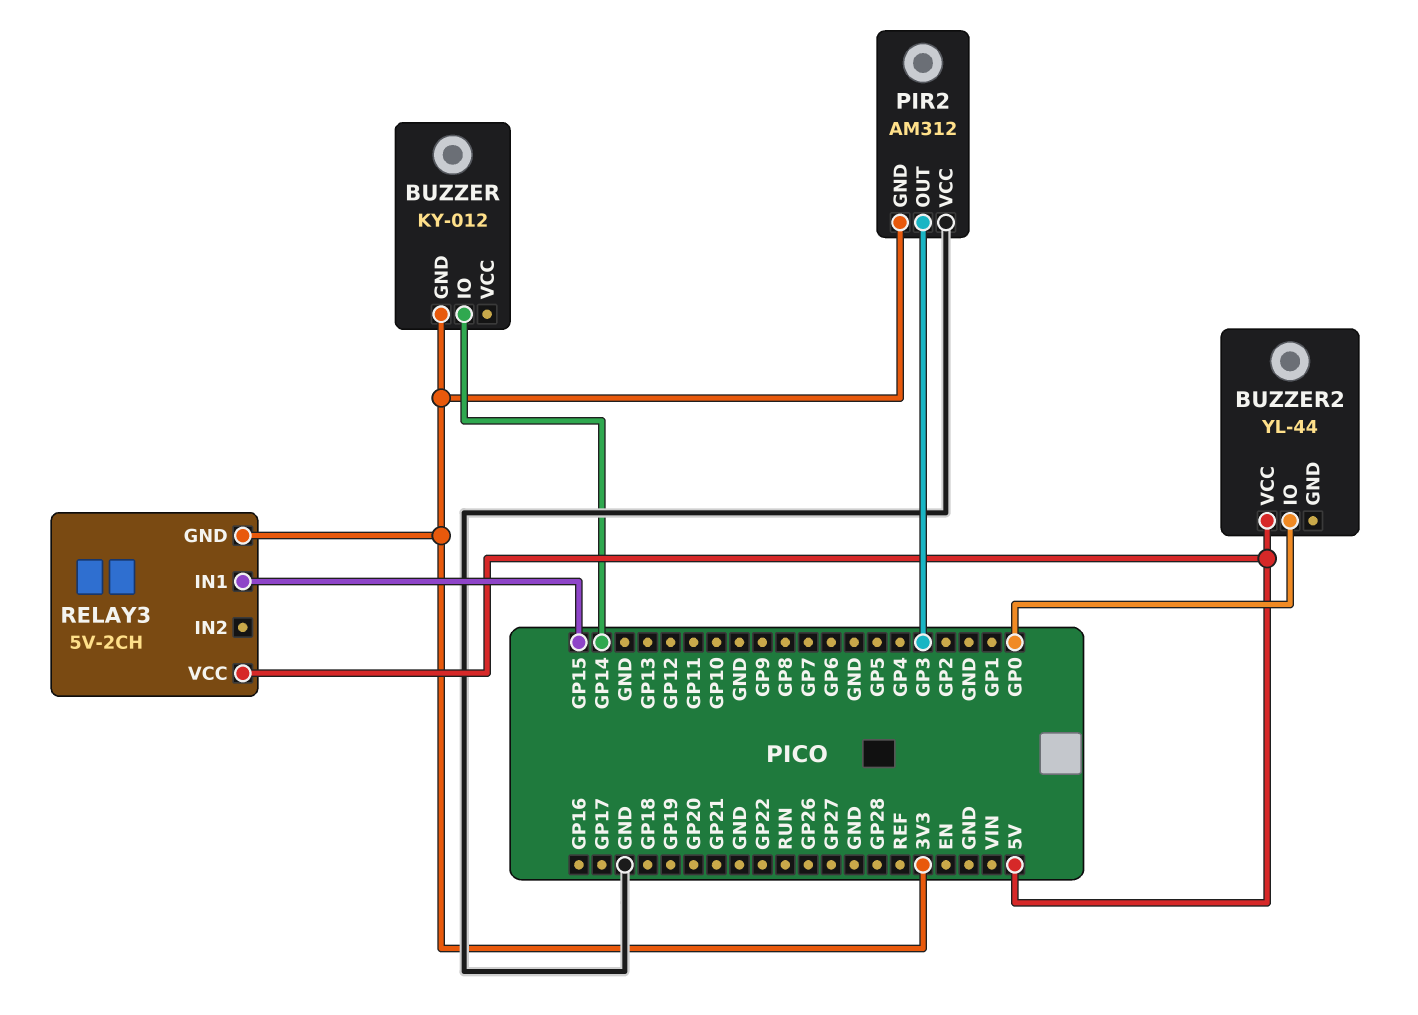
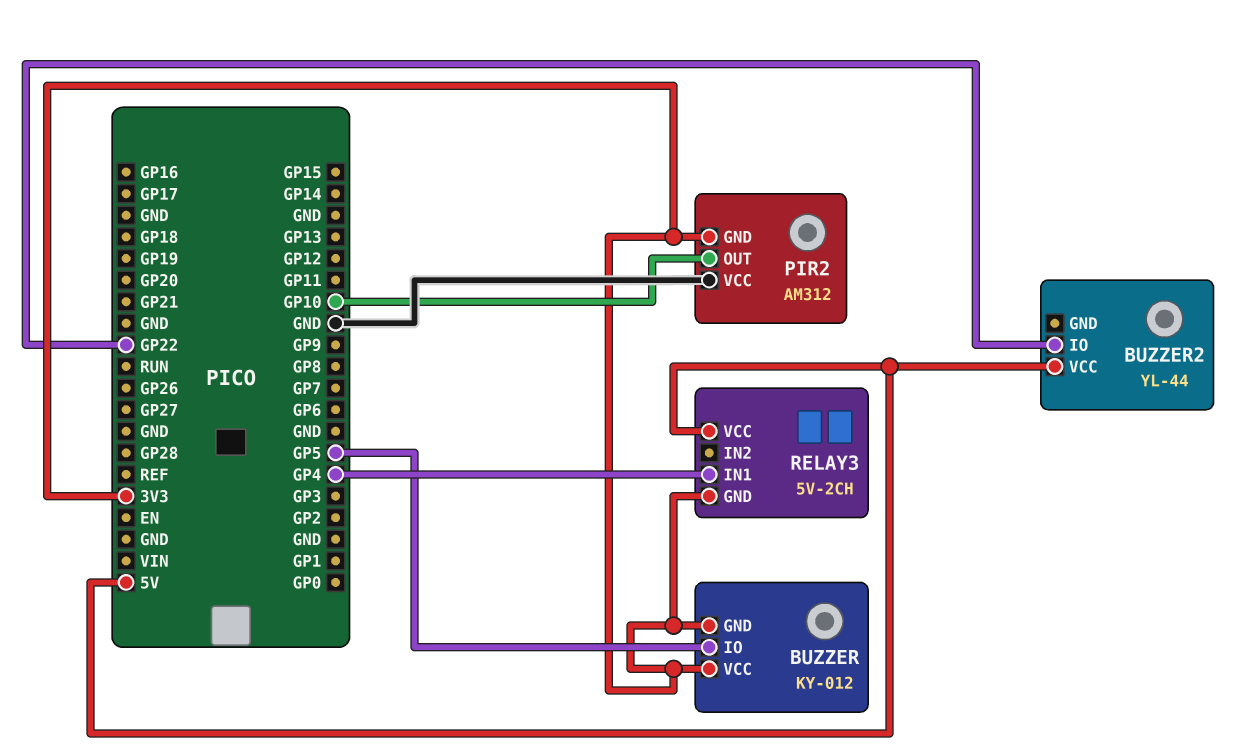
BUZZER pin IO: GP14 -> GP5
BUZZER pin VCC: none -> 3V3
BUZZER2 pin IO: GP0 -> GP22
PIR2 pin OUT: GP3 -> GP10
RELAY3 pin IN1: GP15 -> GP4

